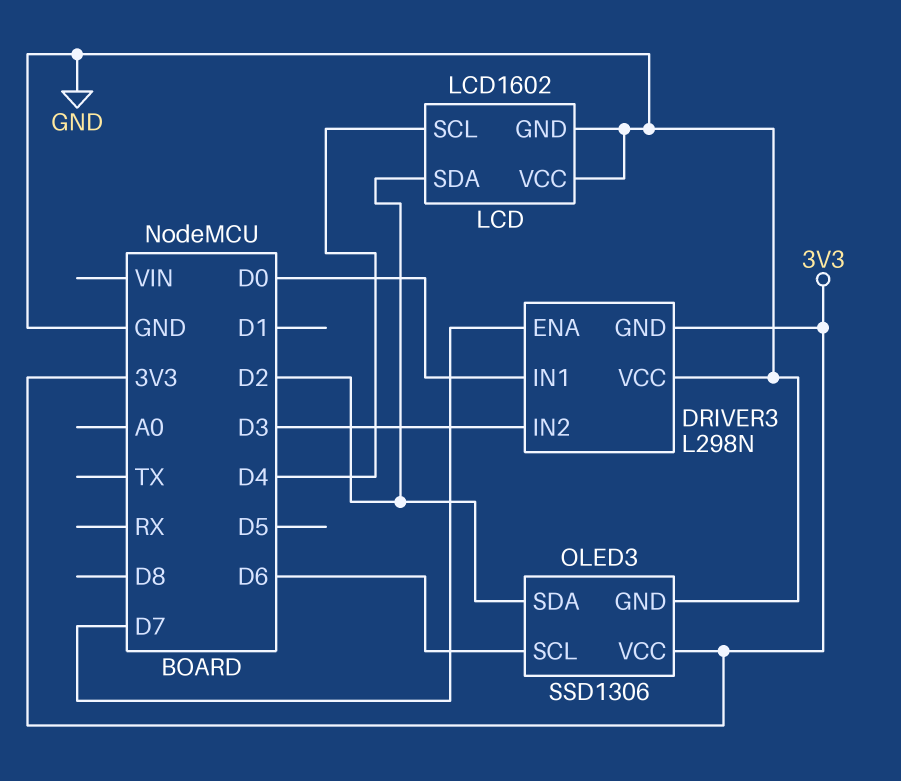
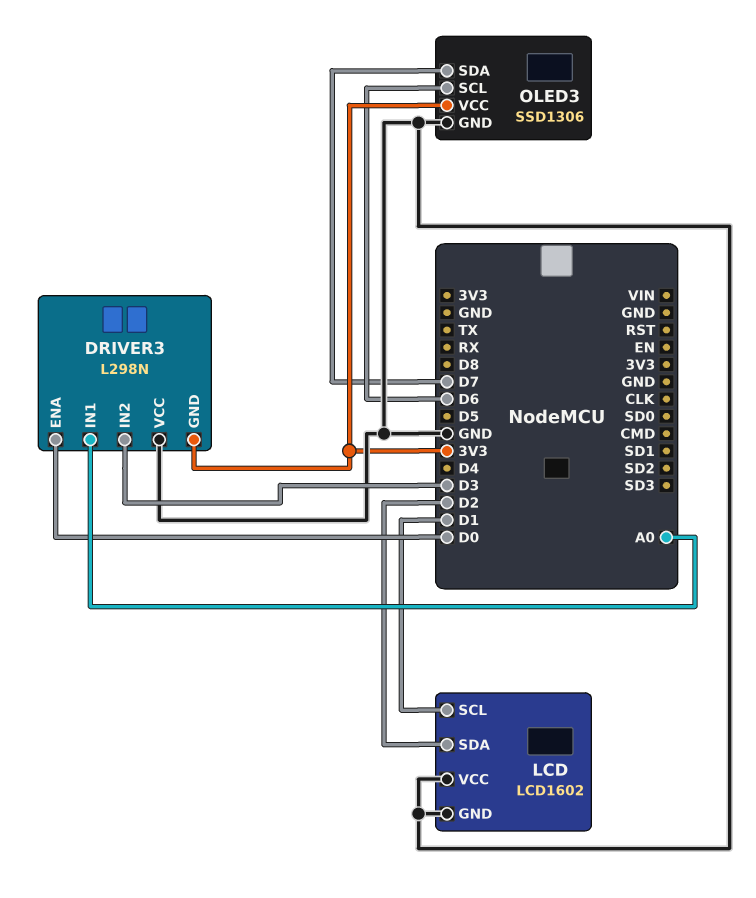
DRIVER3 pin ENA: D7 -> D0
DRIVER3 pin IN1: D0 -> A0
LCD pin SCL: D4 -> D1
OLED3 pin SDA: D2 -> D7

